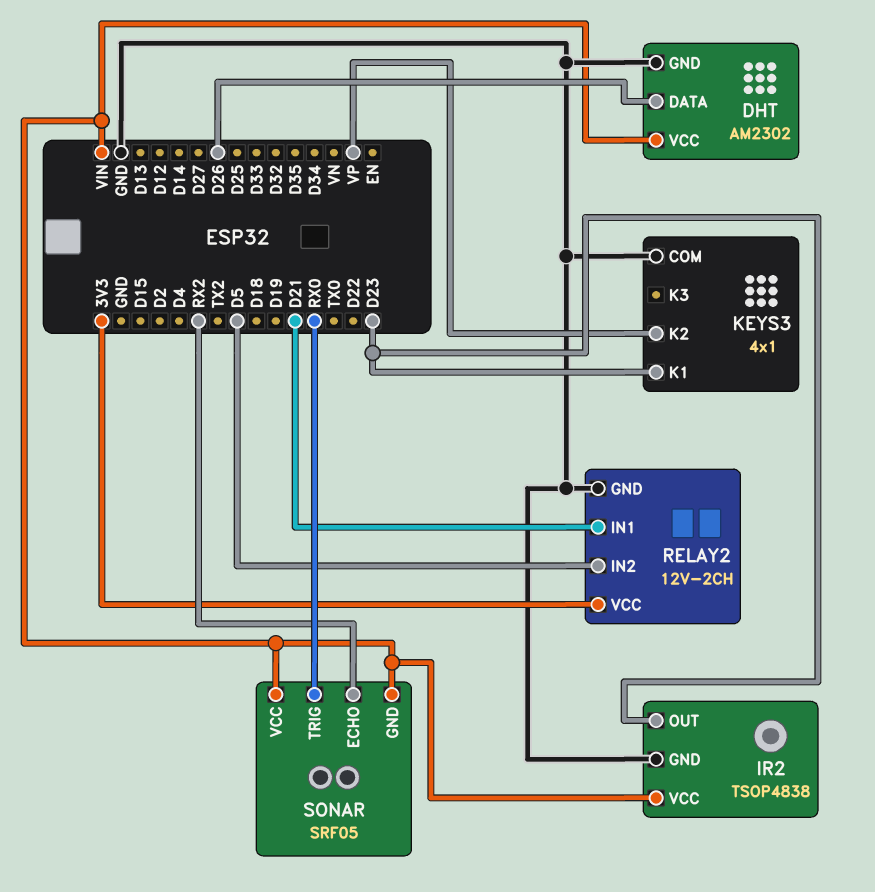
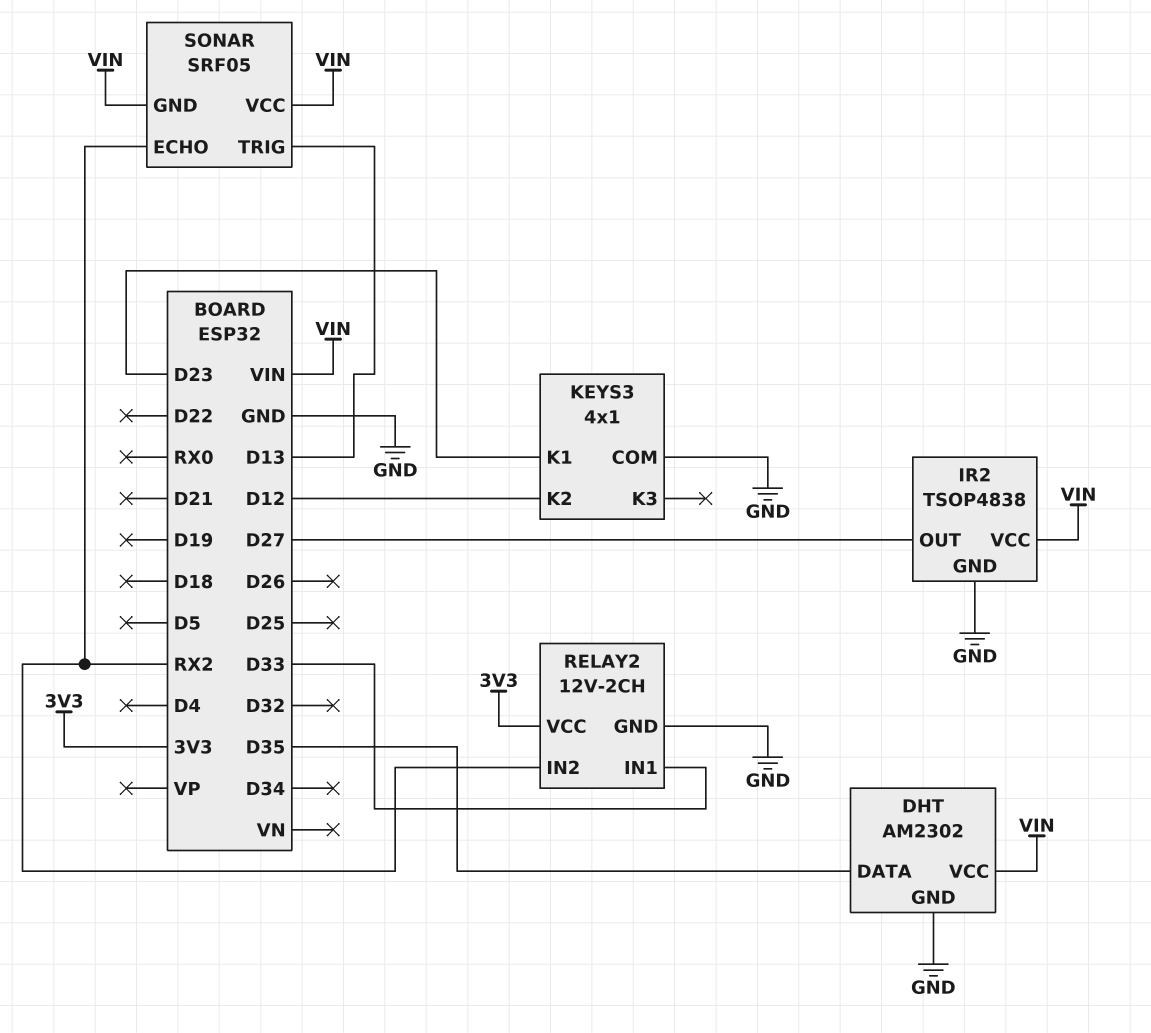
DHT pin DATA: D26 -> D35
IR2 pin OUT: D23 -> D27
KEYS3 pin K2: VP -> D12
RELAY2 pin IN1: D21 -> D33
RELAY2 pin IN2: D5 -> RX2
SONAR pin TRIG: RX0 -> D13

